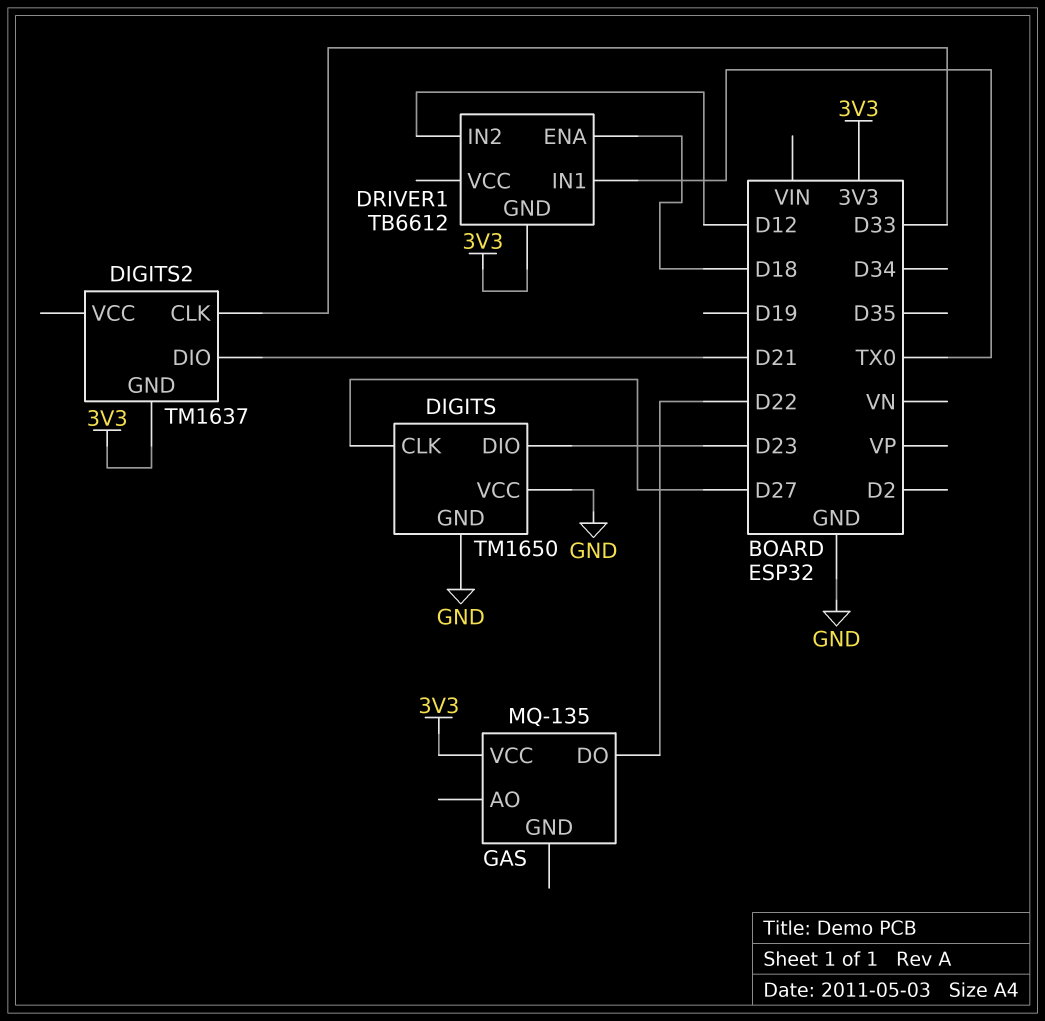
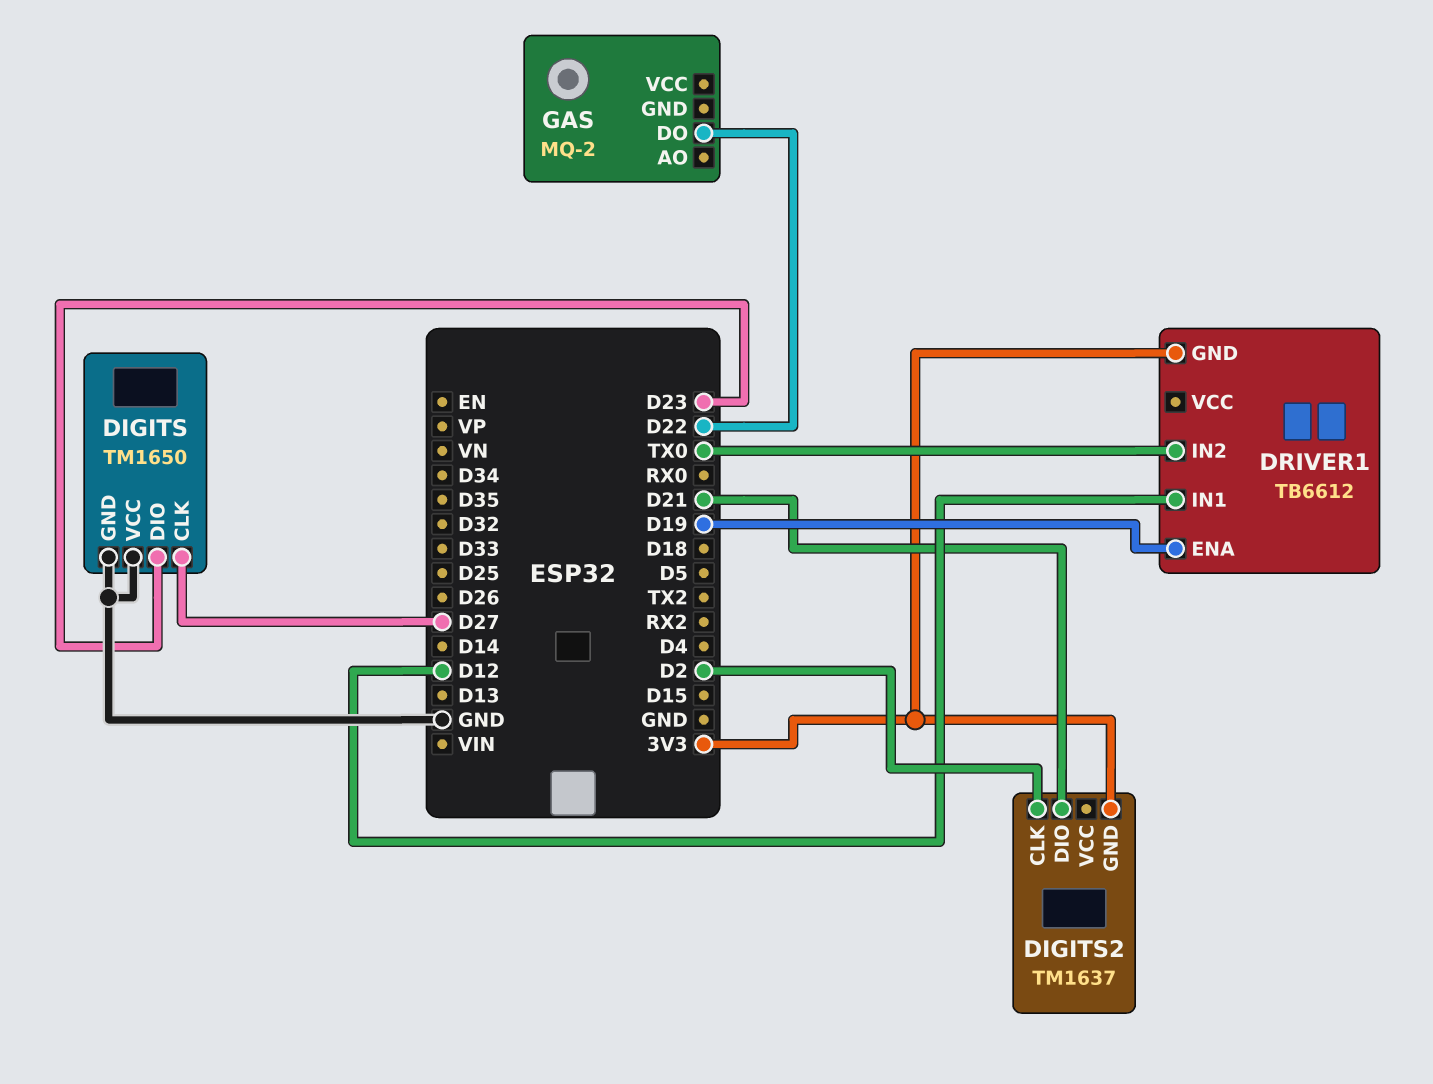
DIGITS2 pin CLK: D33 -> D2
DRIVER1 pin ENA: D18 -> D19
DRIVER1 pin IN1: TX0 -> D12
DRIVER1 pin IN2: D12 -> TX0
GAS: MQ-135 -> MQ-2
GAS pin VCC: 3V3 -> none

